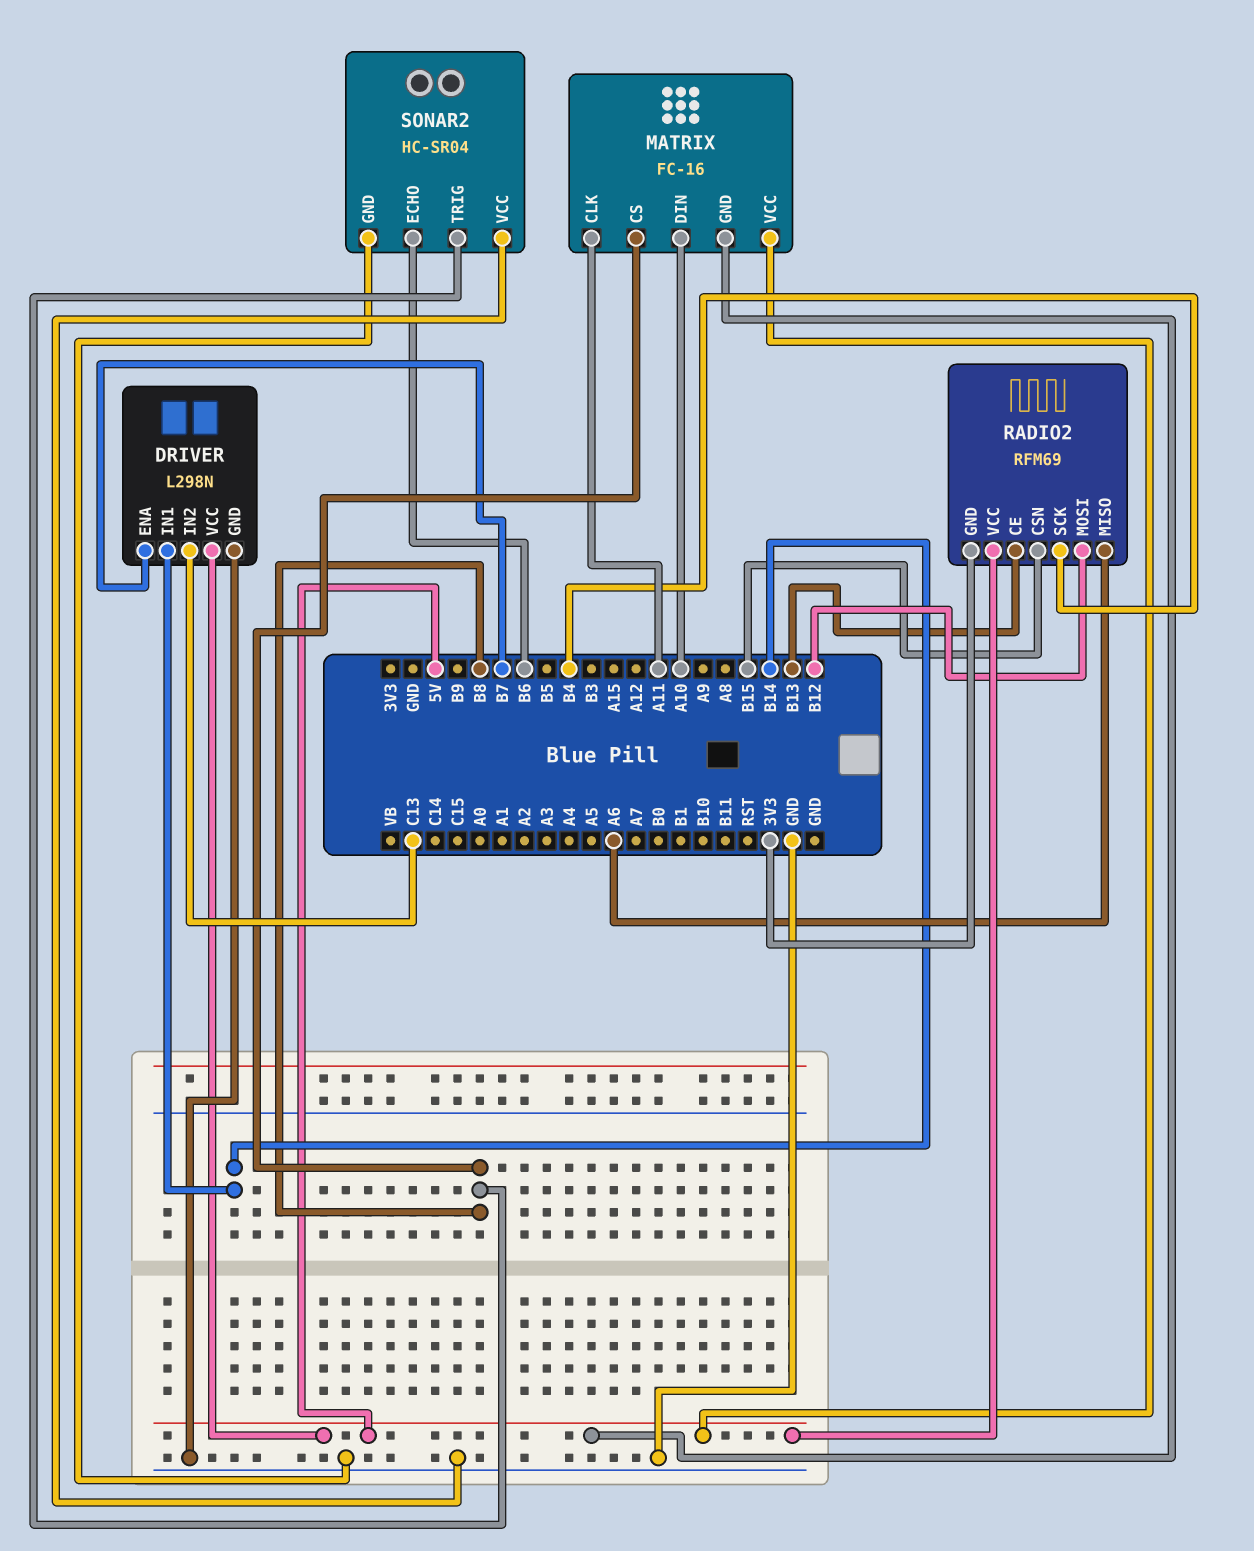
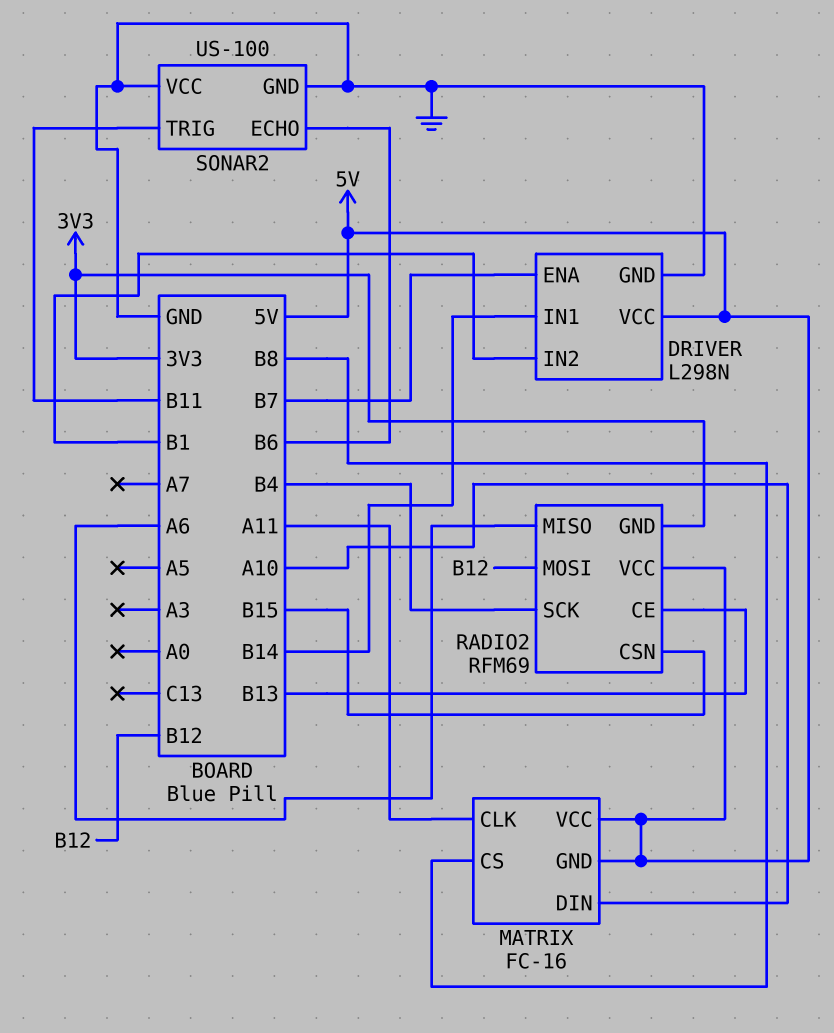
DRIVER pin IN2: C13 -> B1
SONAR2: HC-SR04 -> US-100
SONAR2 pin TRIG: B8 -> B11

